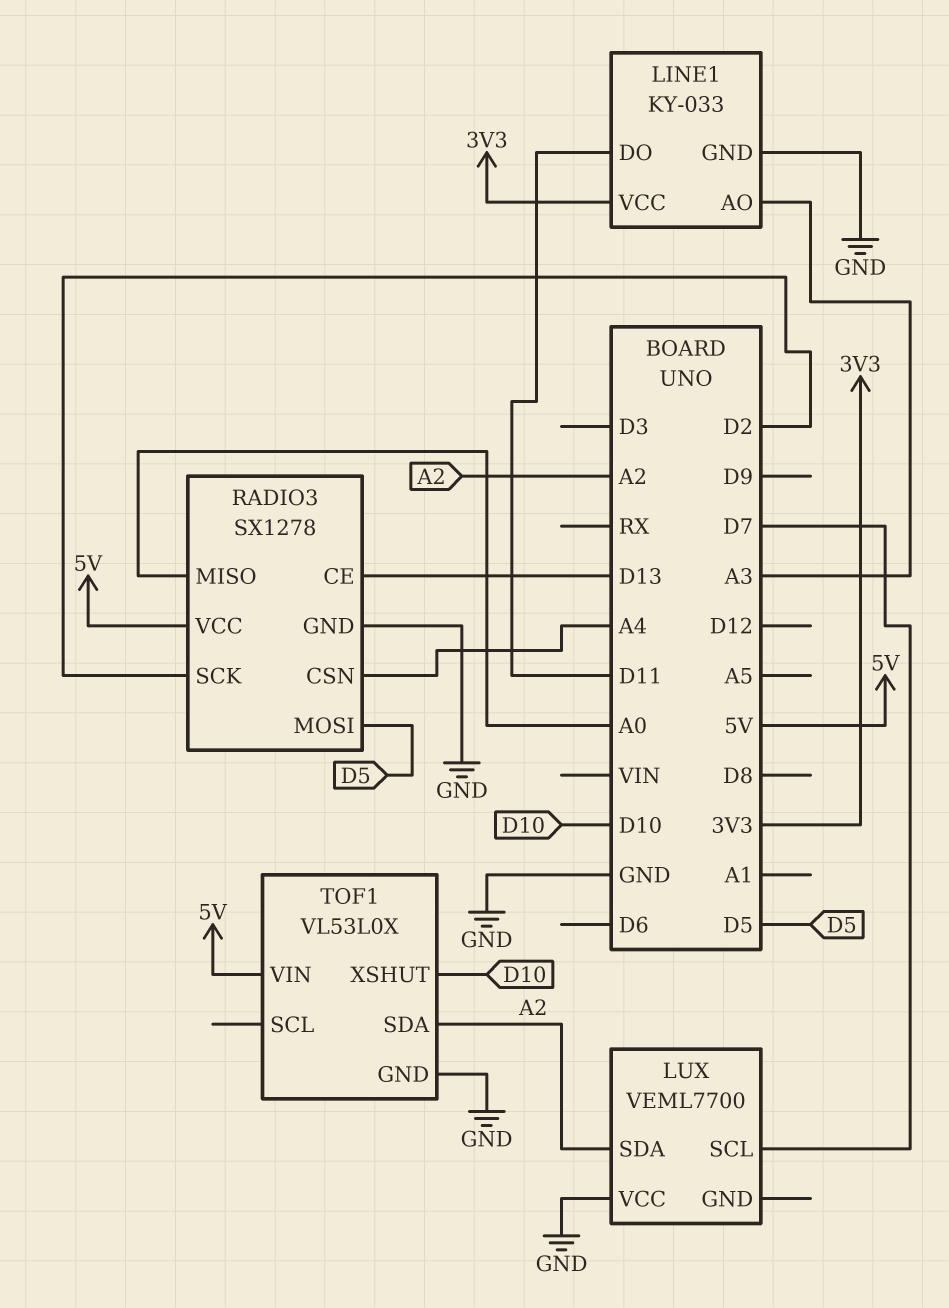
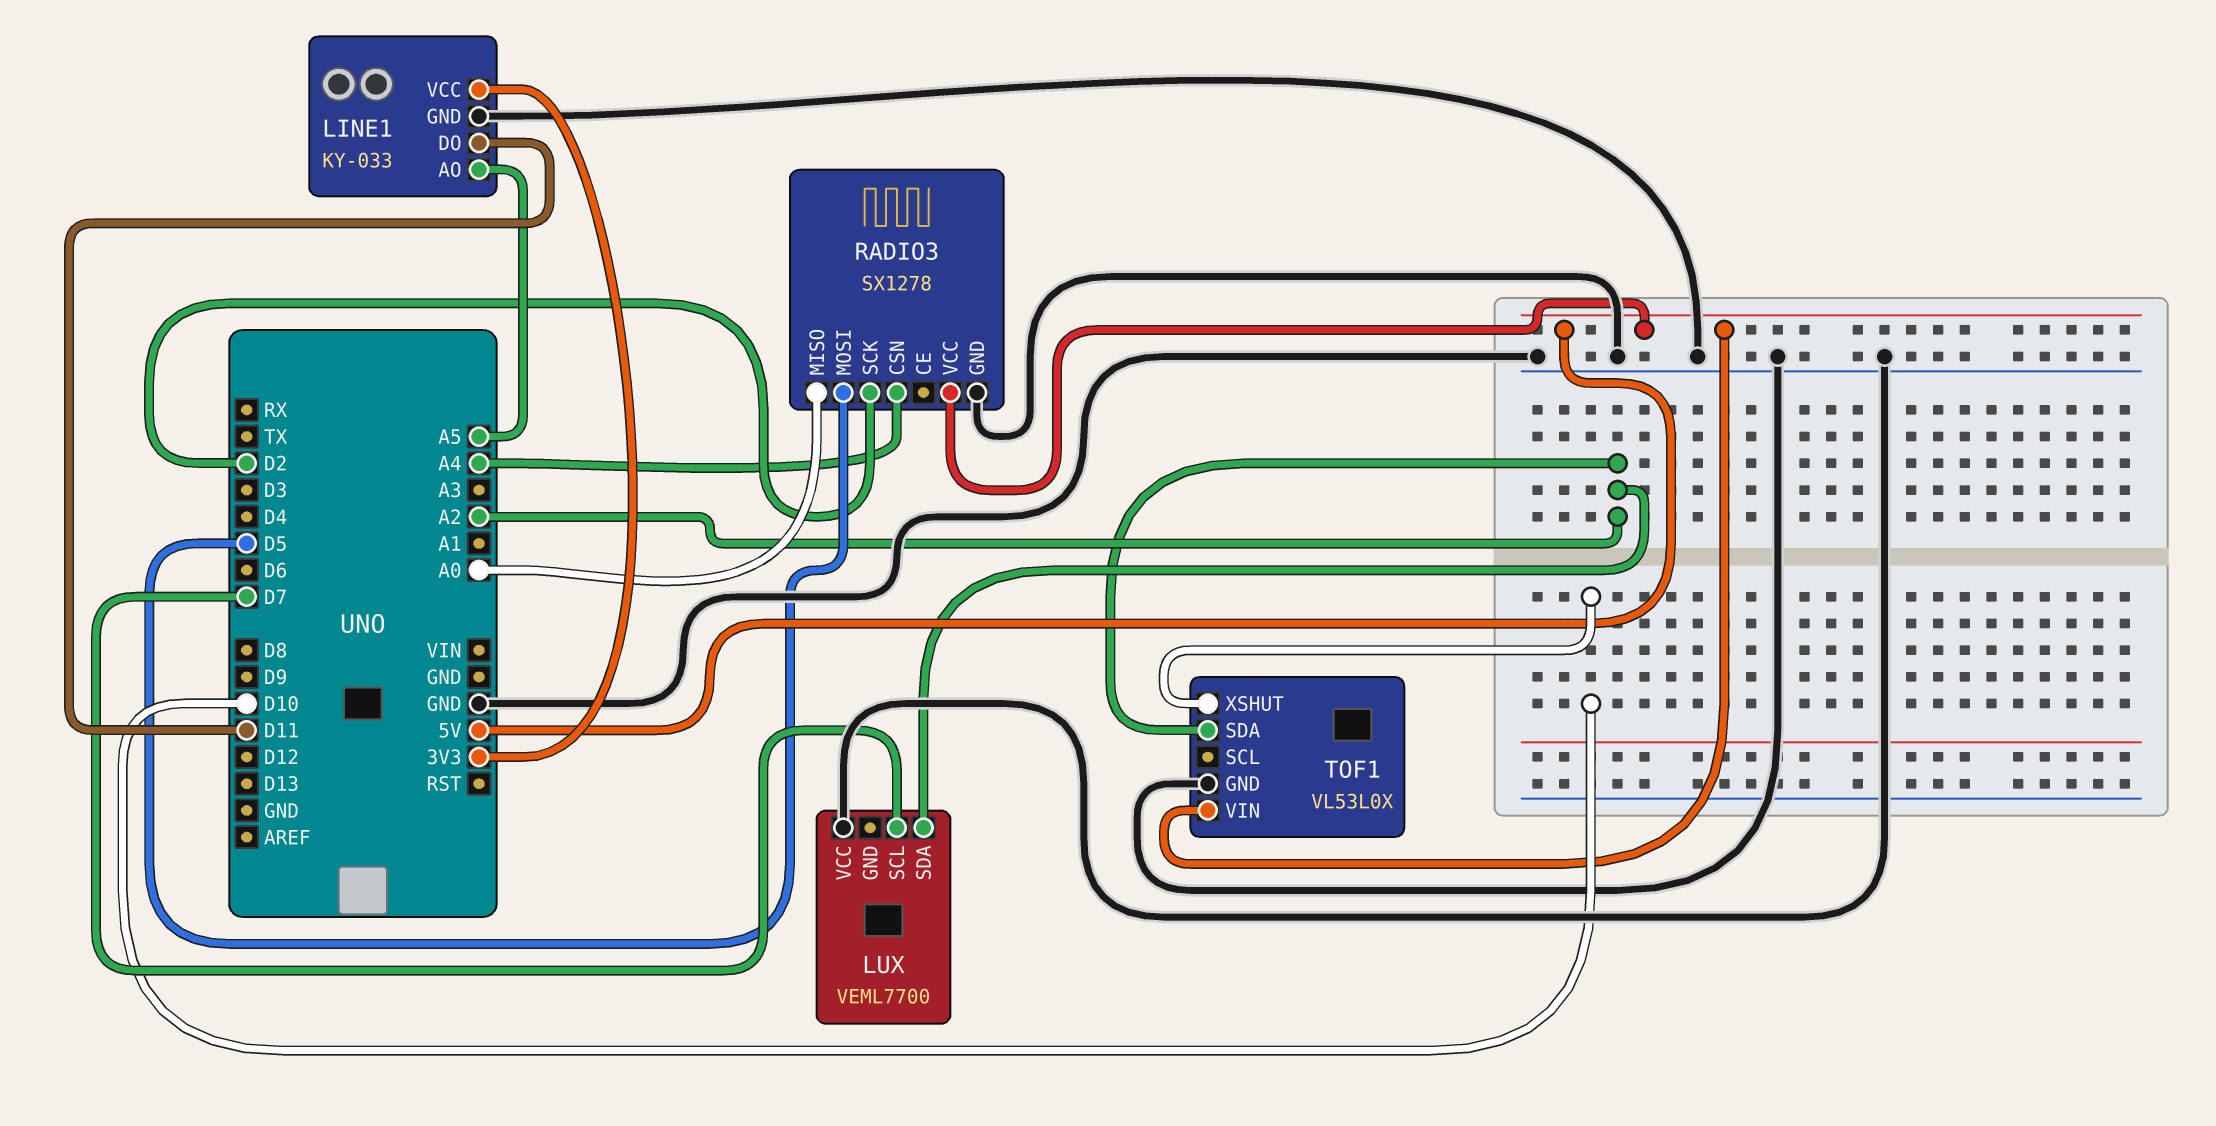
LINE1 pin AO: A3 -> A5
RADIO3 pin CE: D13 -> none

